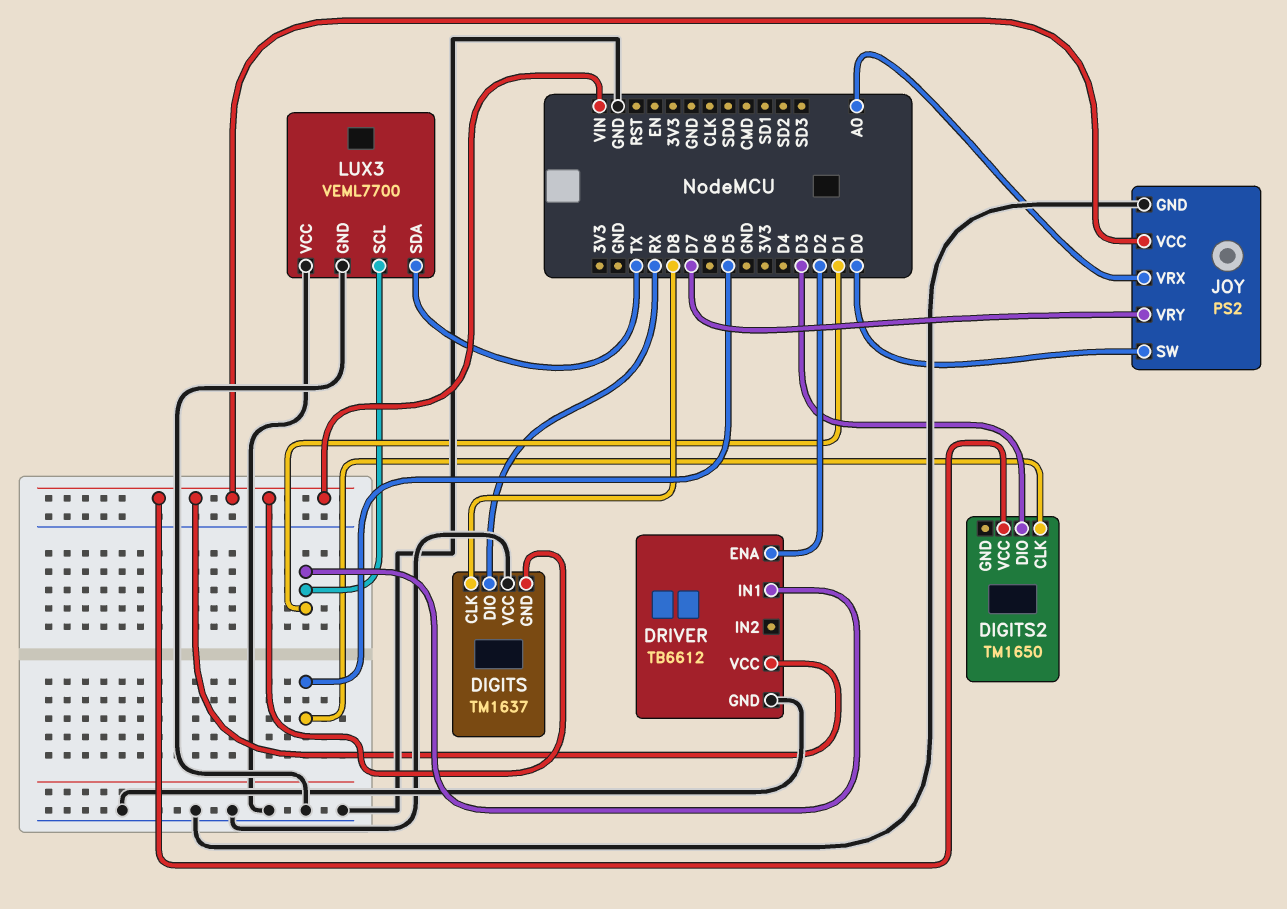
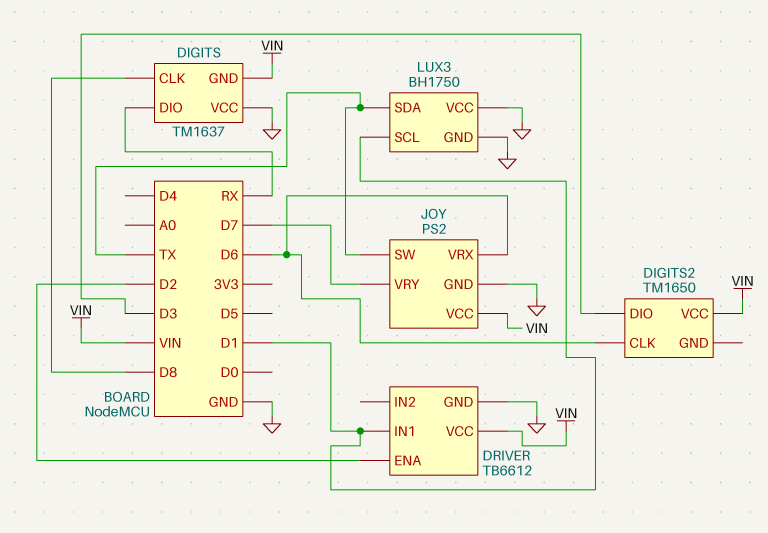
DIGITS2 pin CLK: D5 -> D6
JOY pin SW: D0 -> TX
JOY pin VRX: A0 -> D6
LUX3: VEML7700 -> BH1750

